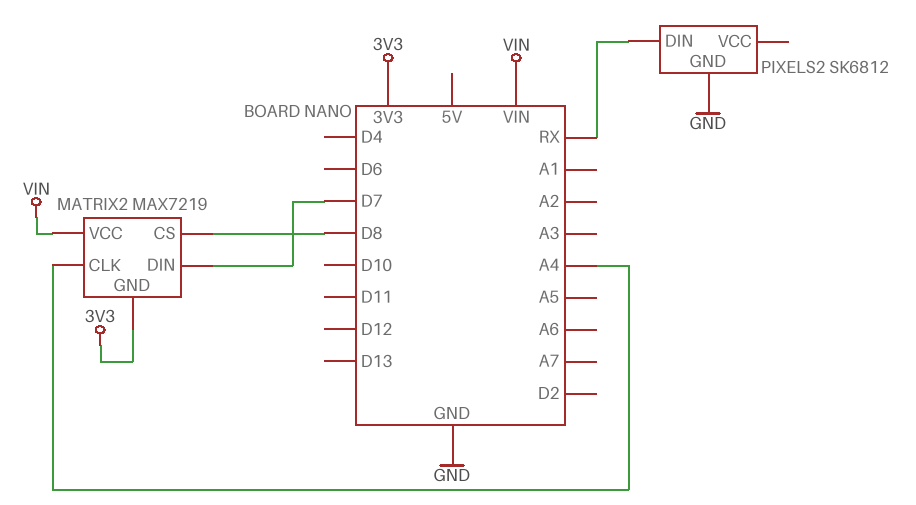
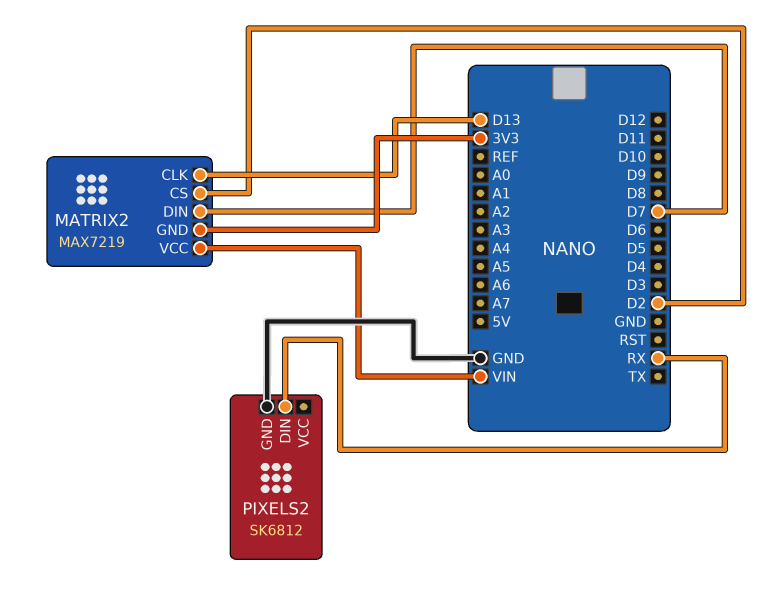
MATRIX2 pin CLK: A4 -> D13
MATRIX2 pin CS: D8 -> D2

